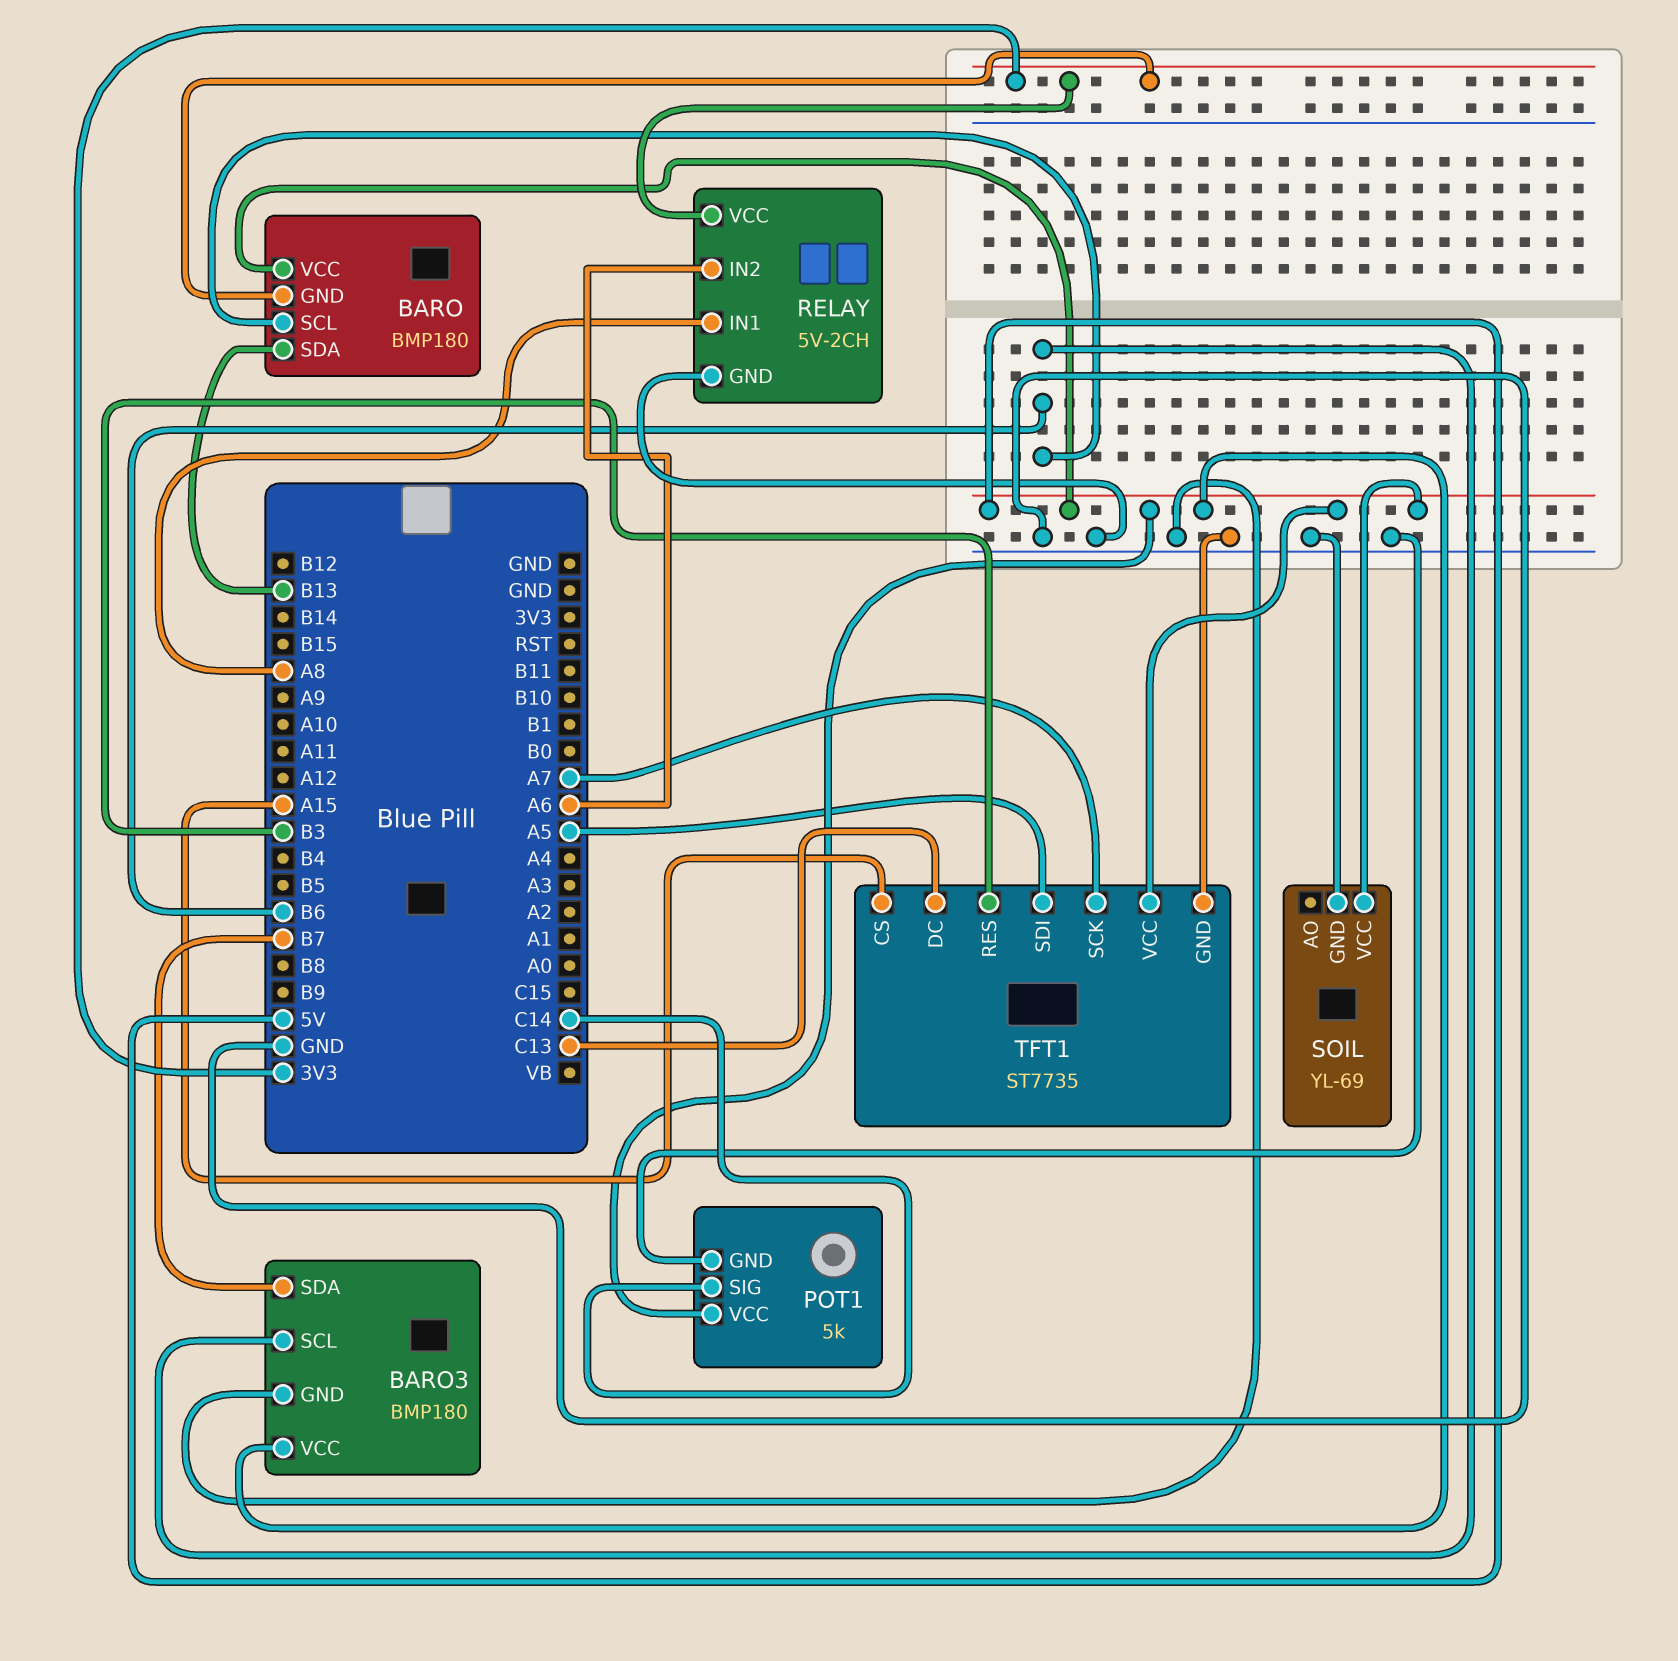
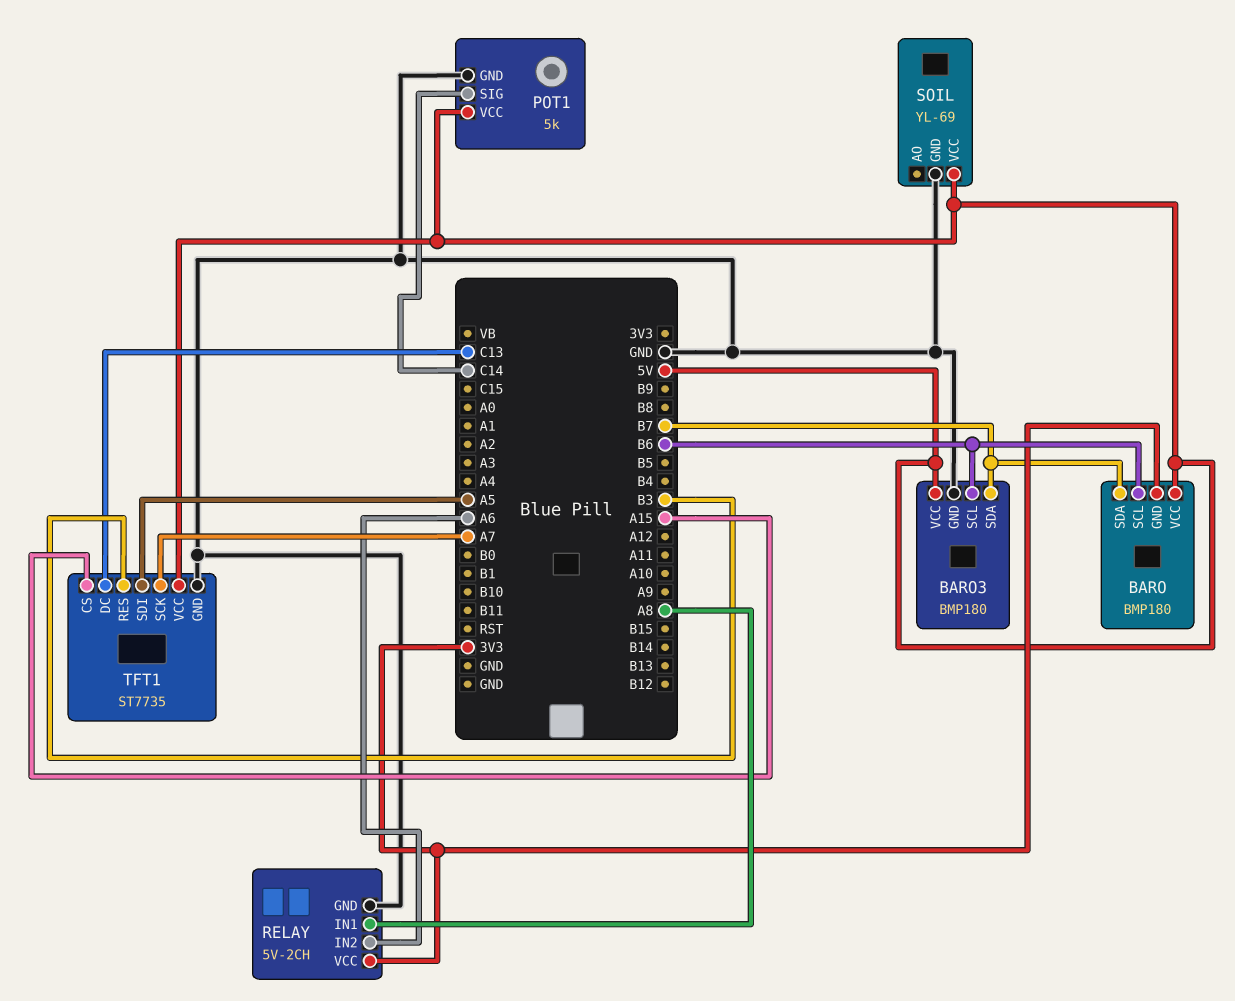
BARO pin SDA: B13 -> B7

